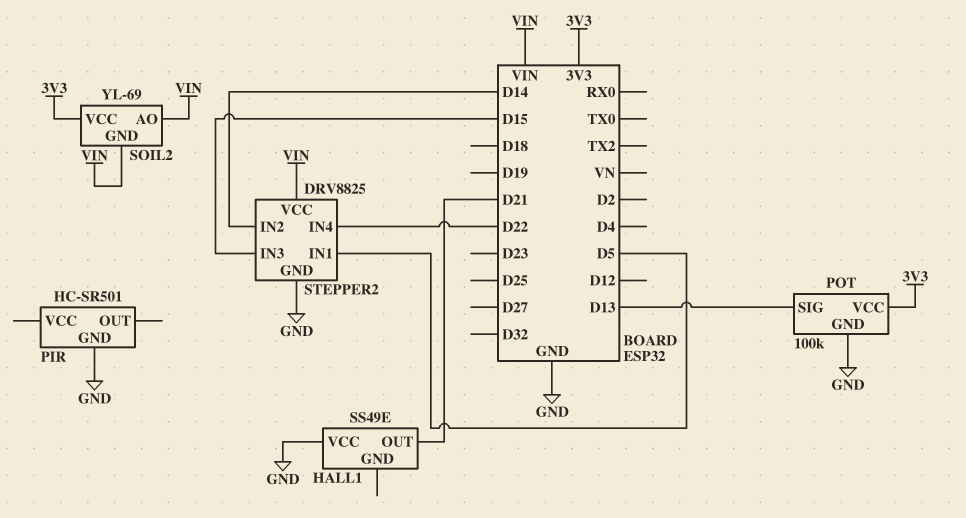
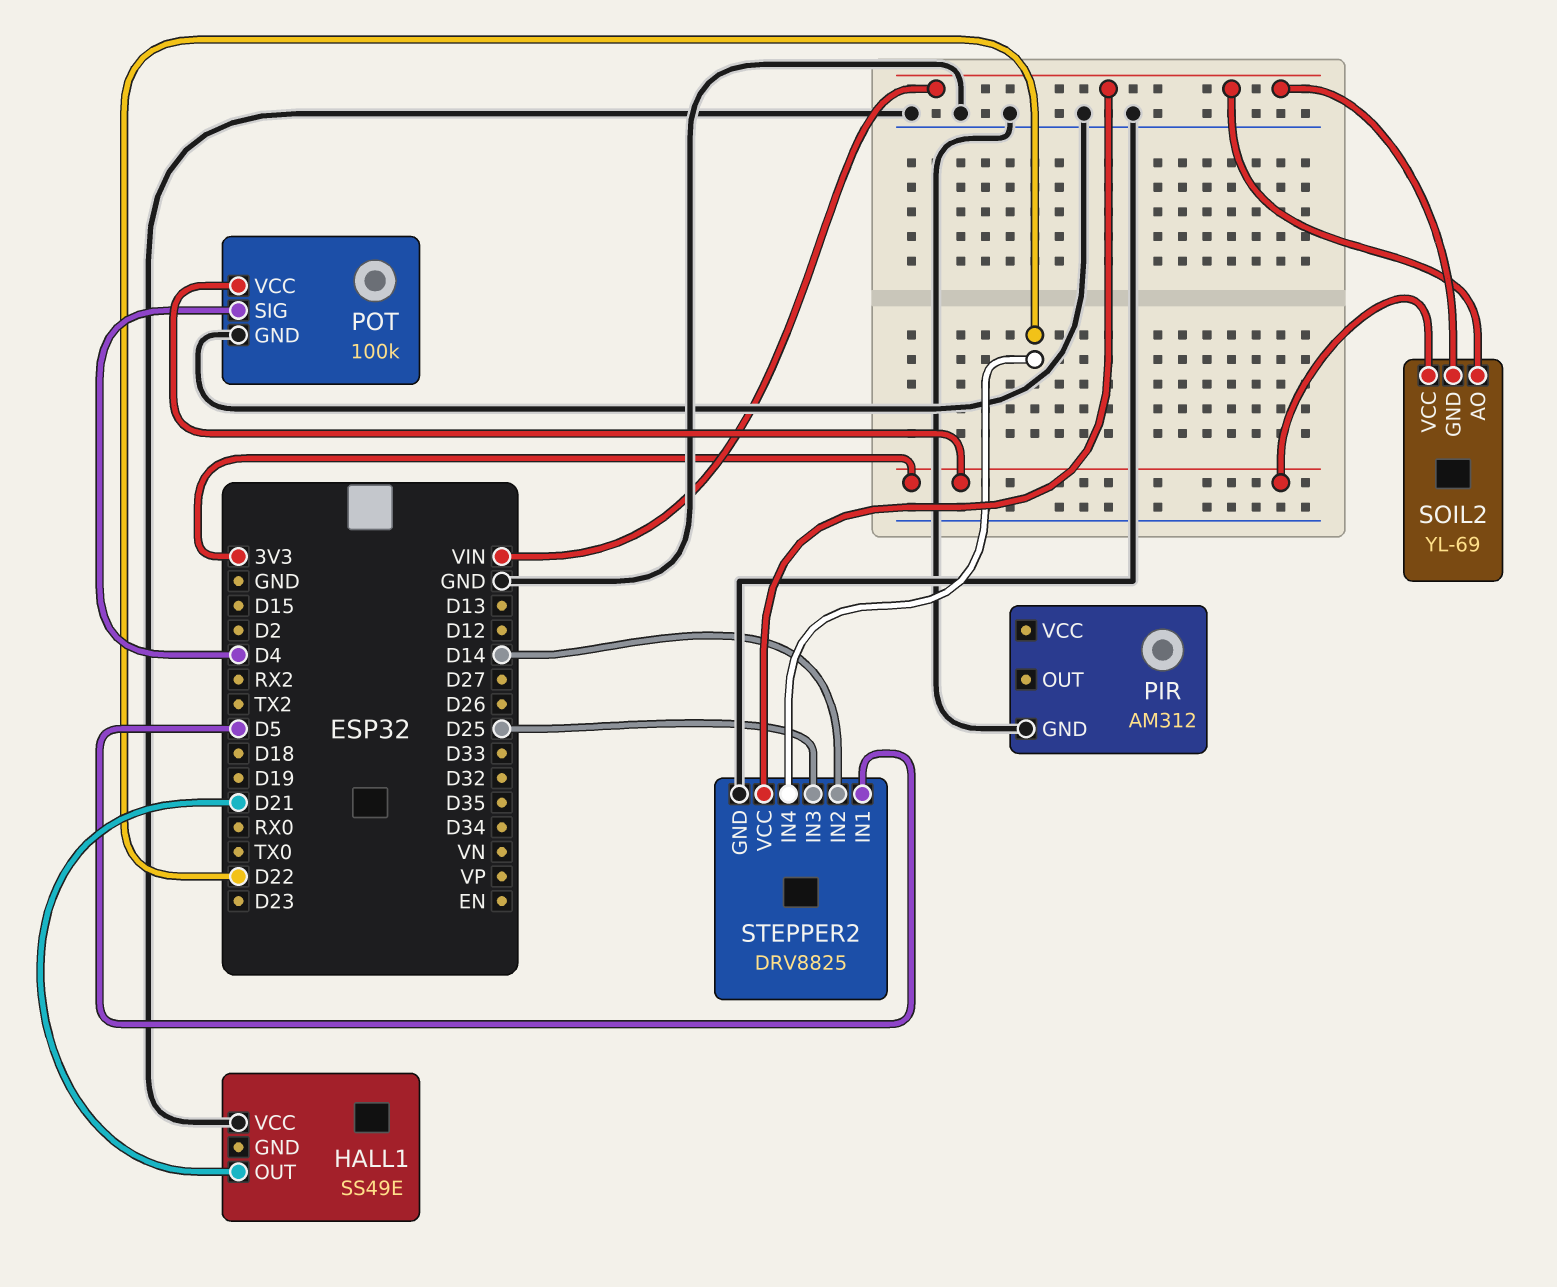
PIR: HC-SR501 -> AM312
POT pin SIG: D13 -> D4
STEPPER2 pin IN3: D15 -> D25

